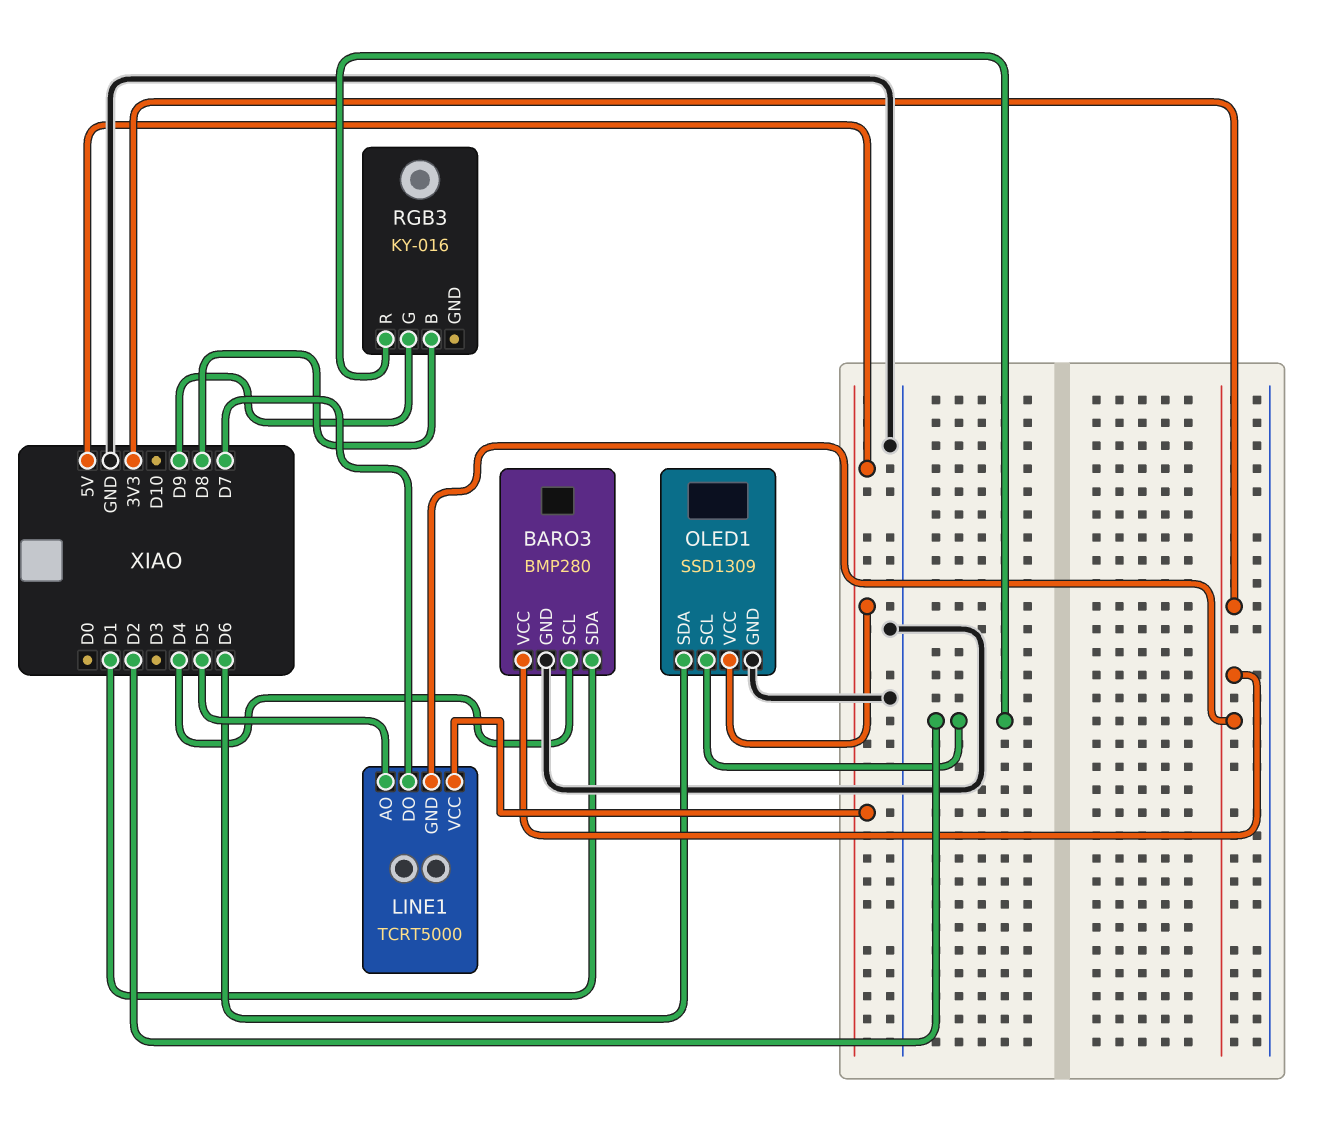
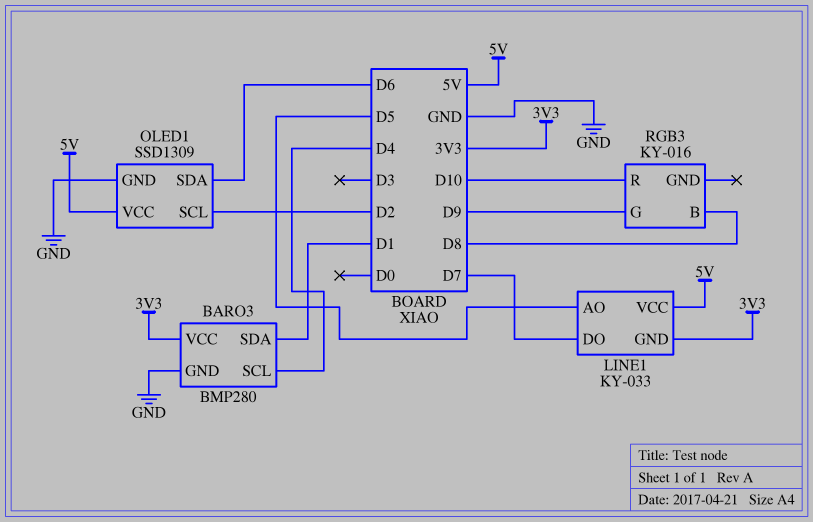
LINE1: TCRT5000 -> KY-033
RGB3 pin R: D2 -> D10

